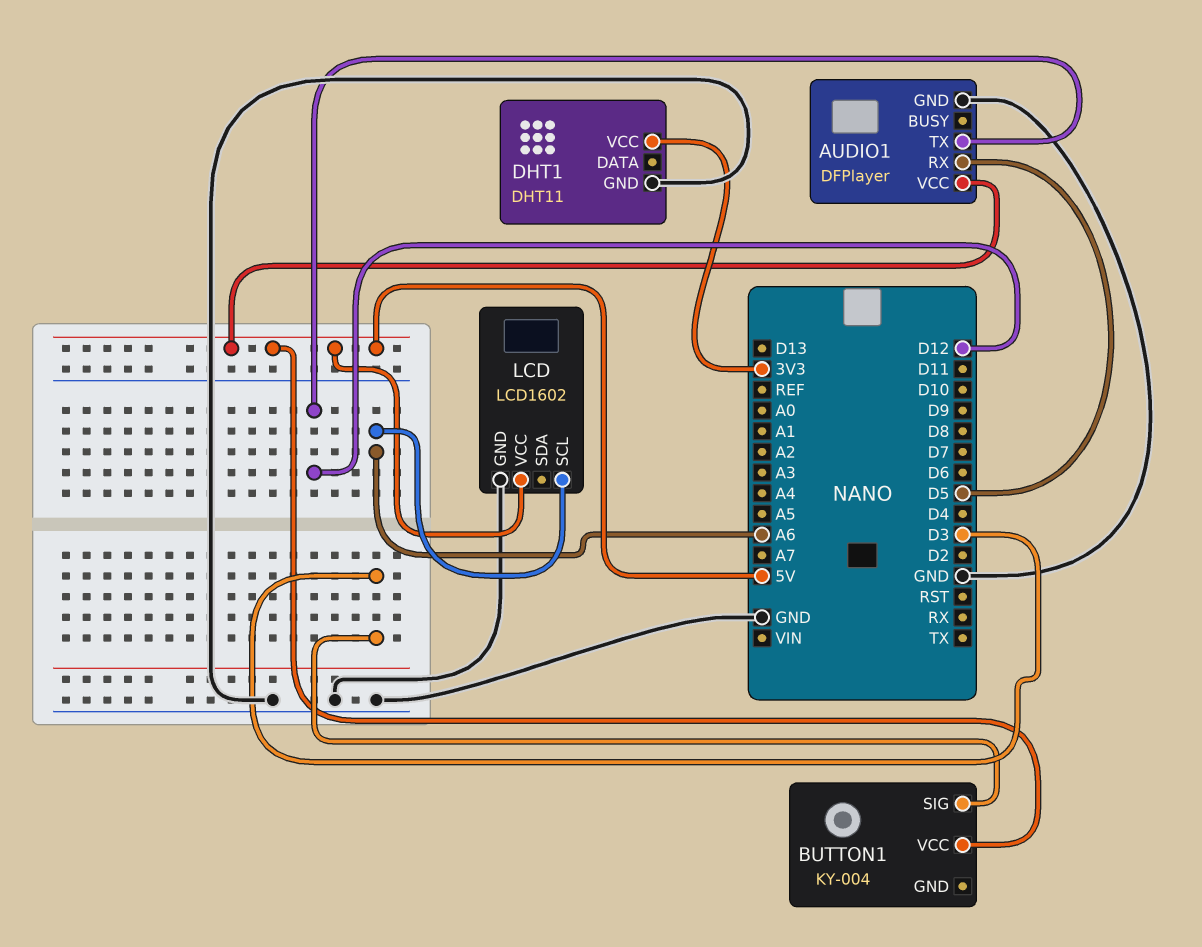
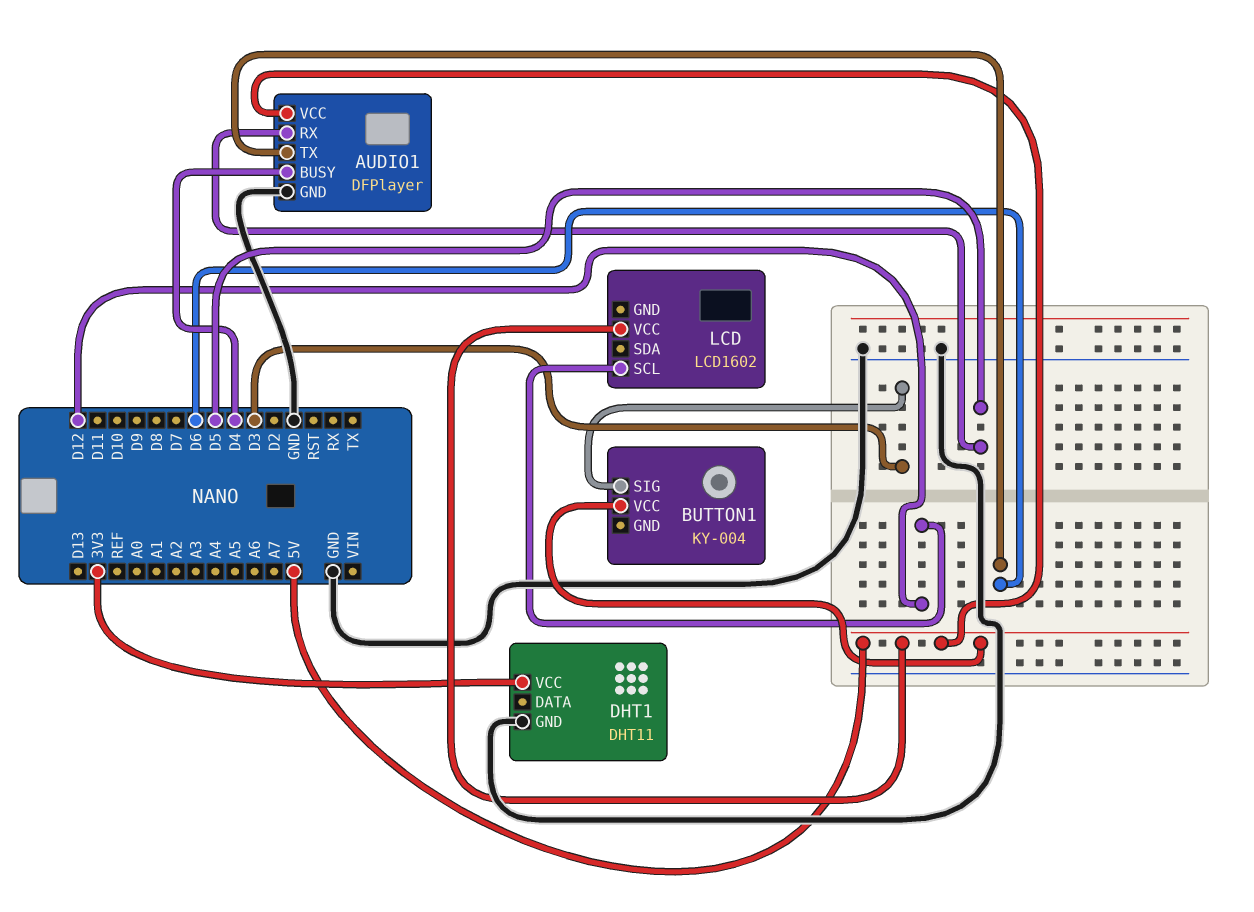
AUDIO1 pin BUSY: none -> D4
AUDIO1 pin TX: D12 -> D6
LCD pin GND: GND -> none
LCD pin SCL: A6 -> D12

